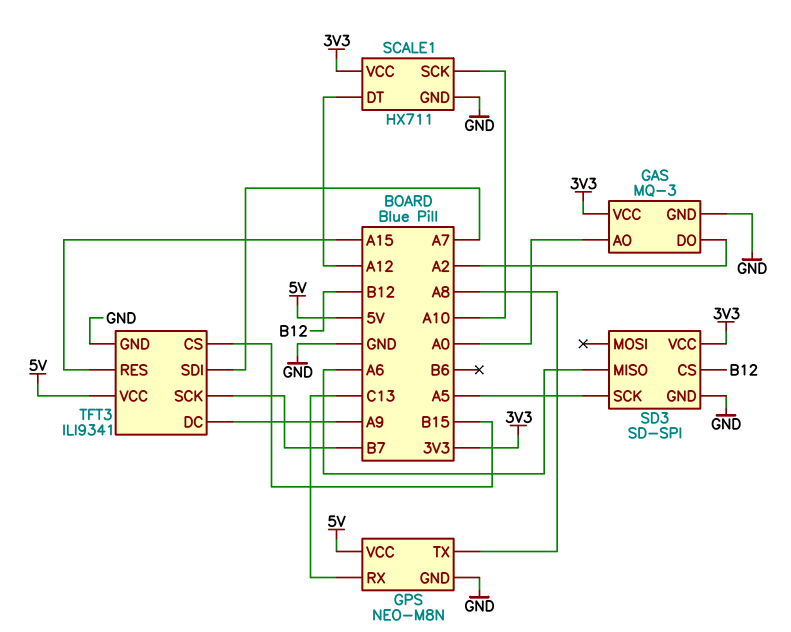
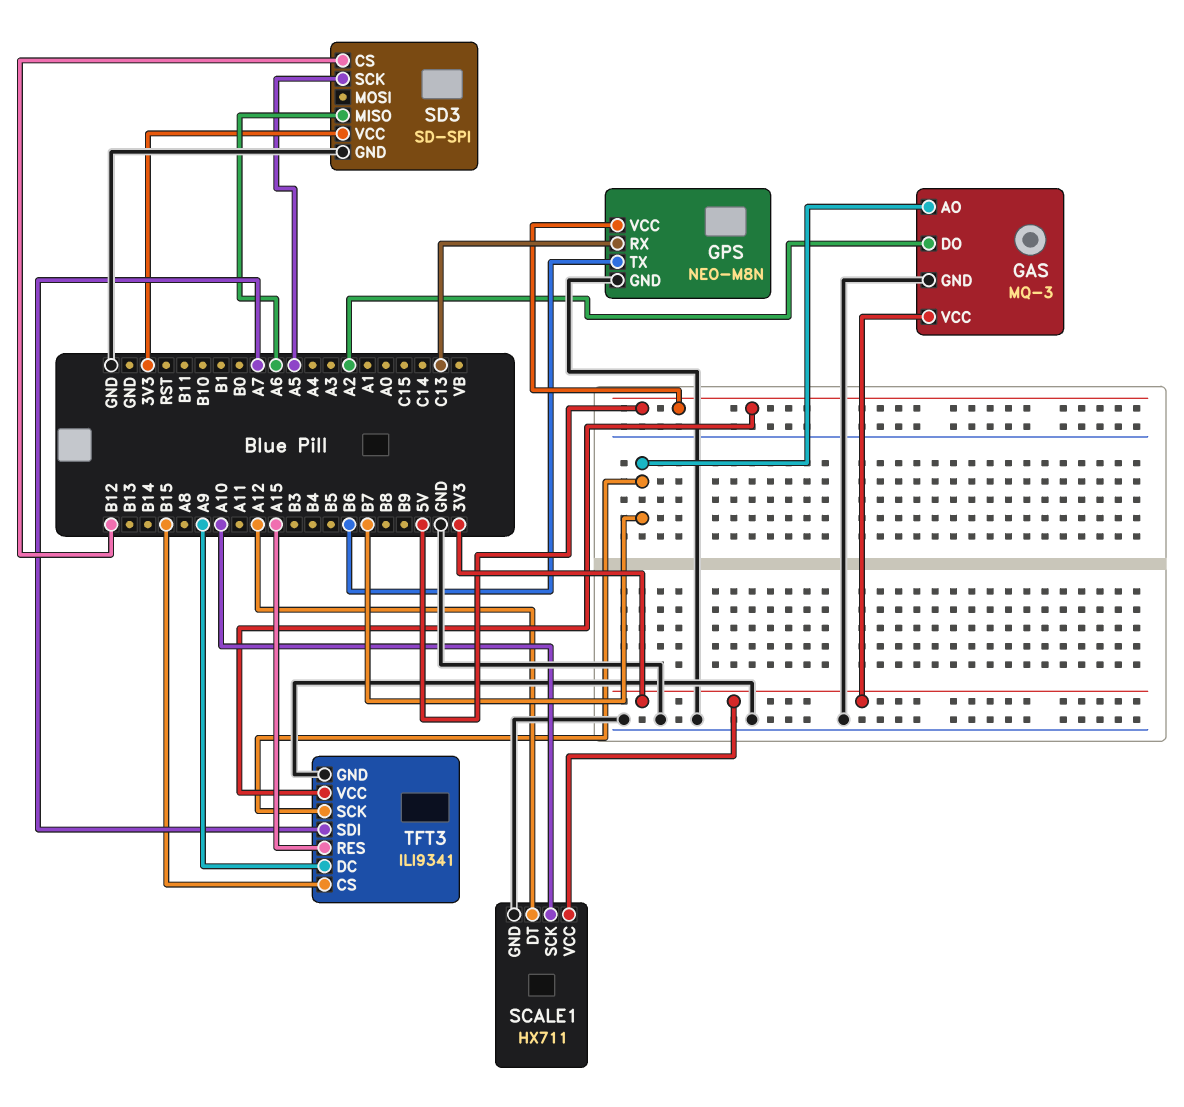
GAS pin AO: A0 -> B7
GPS pin TX: A8 -> B6

